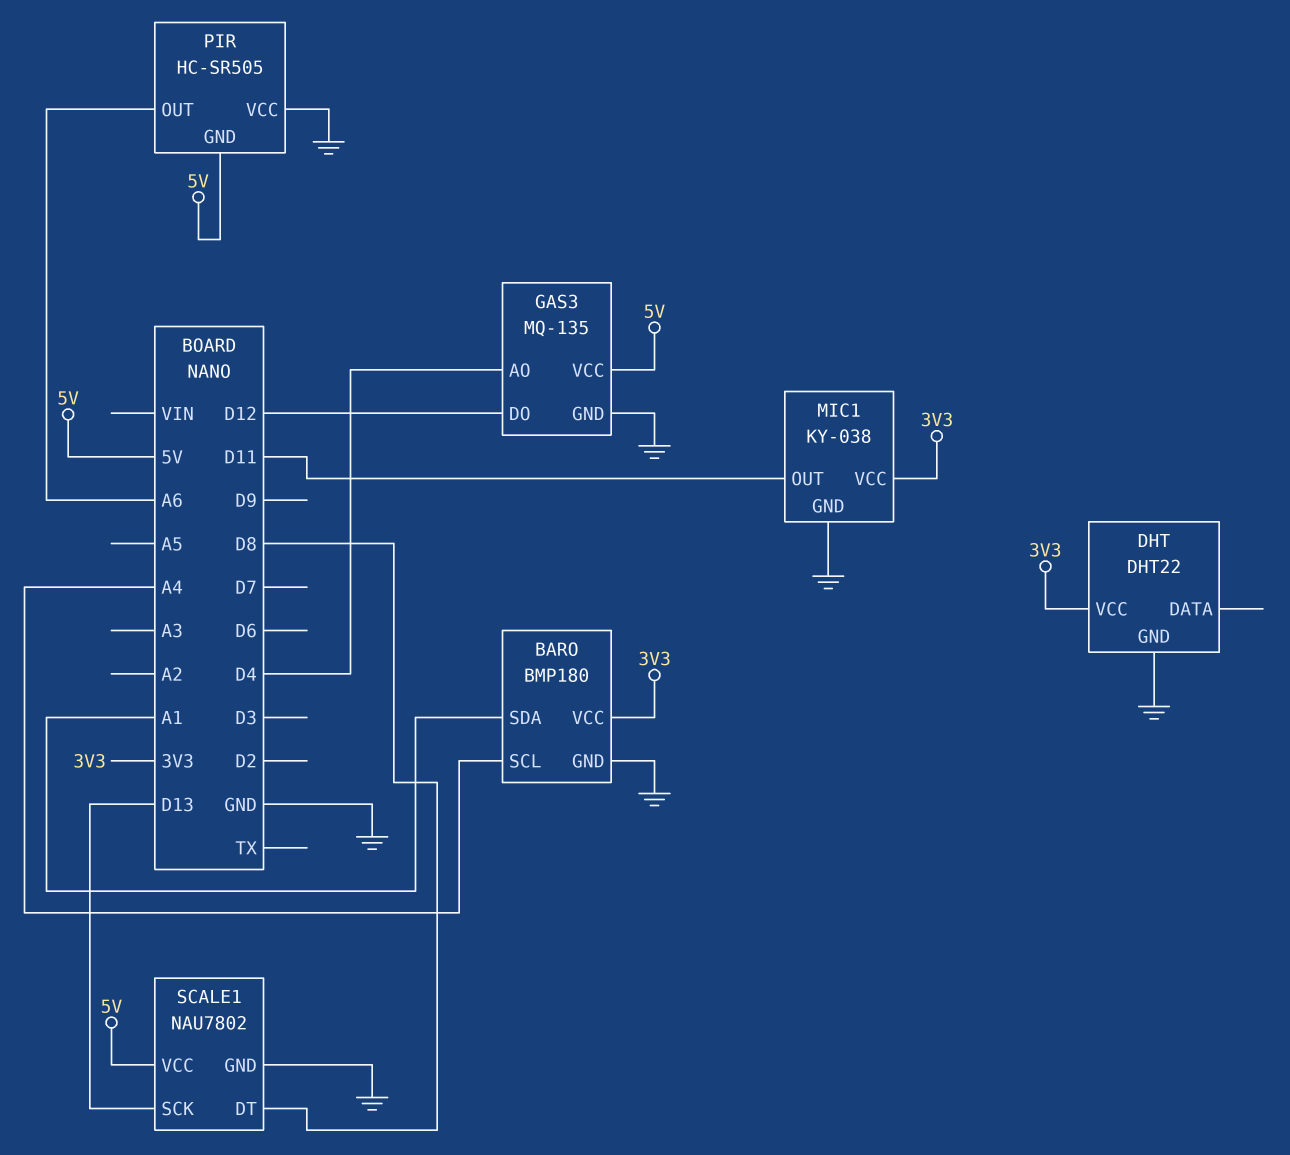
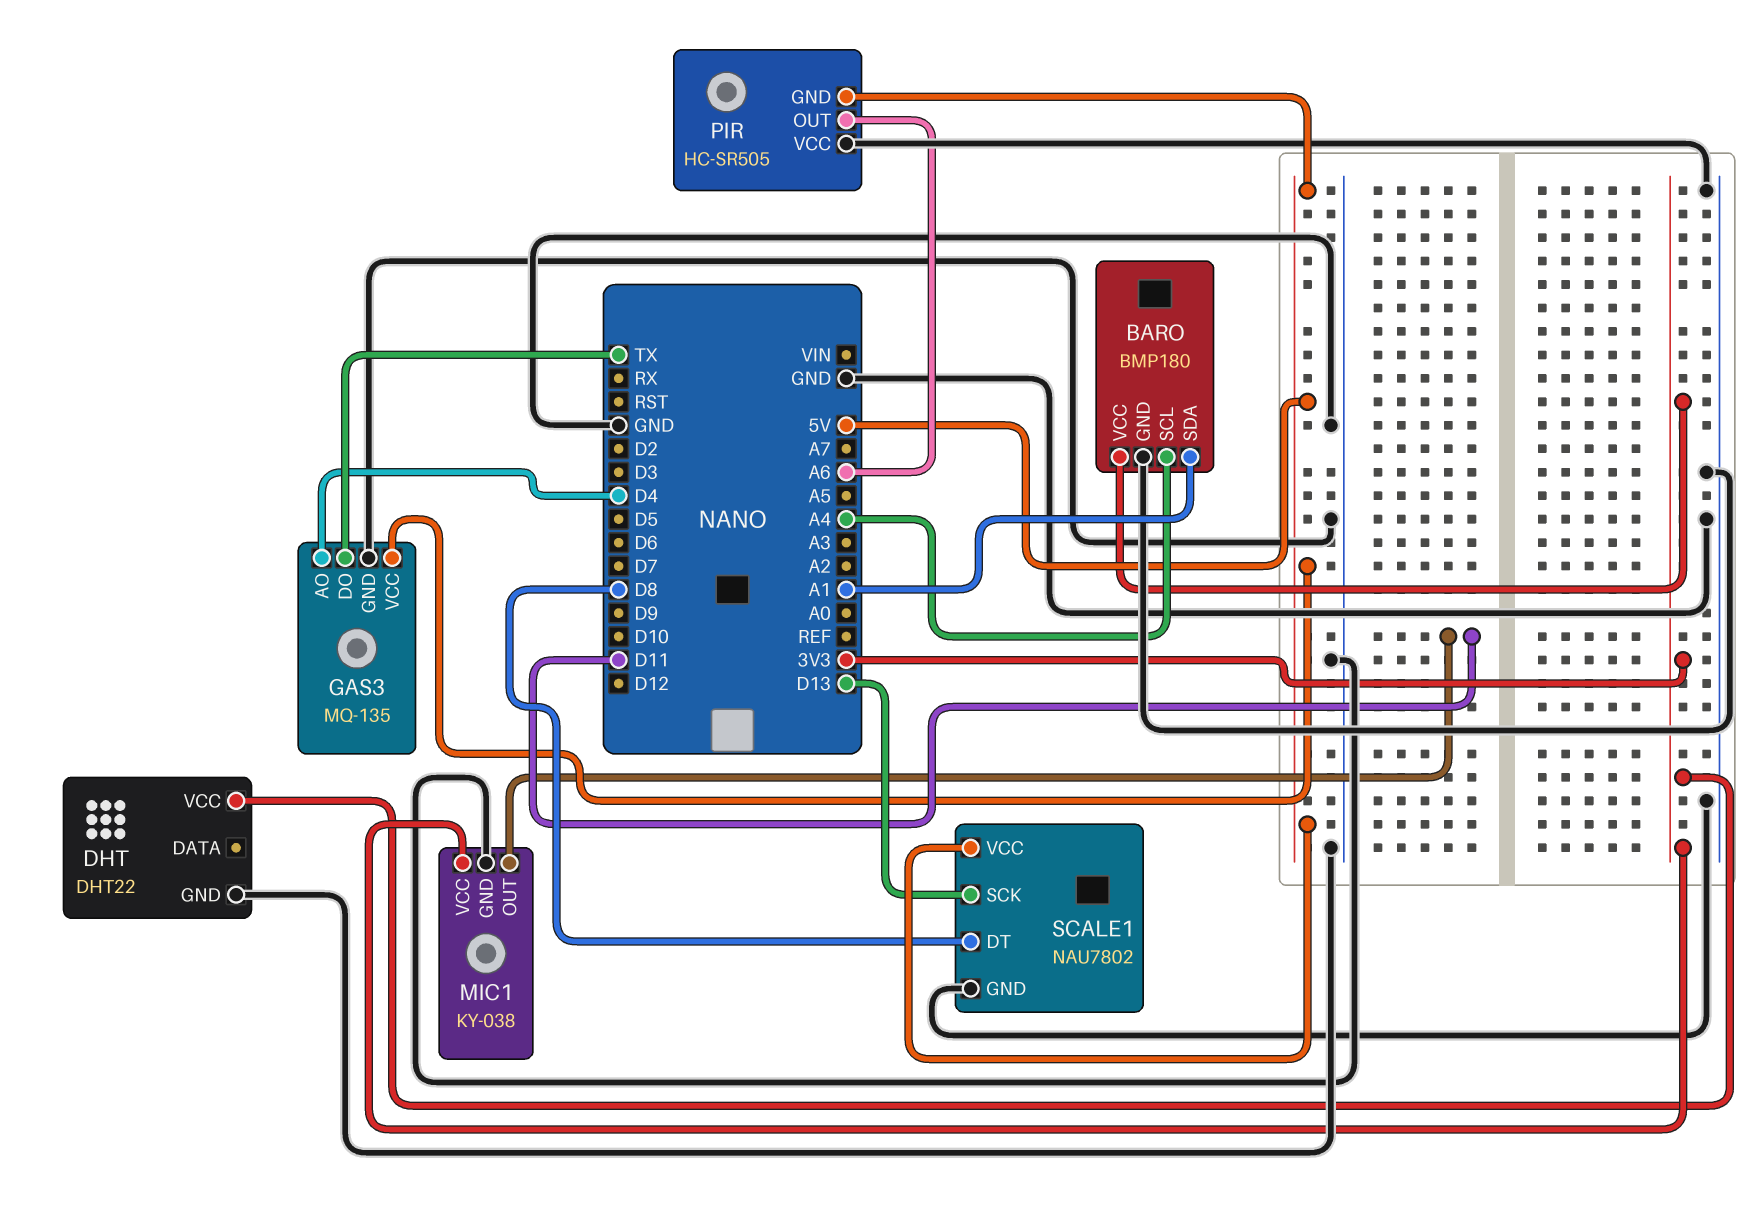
GAS3 pin DO: D12 -> TX

